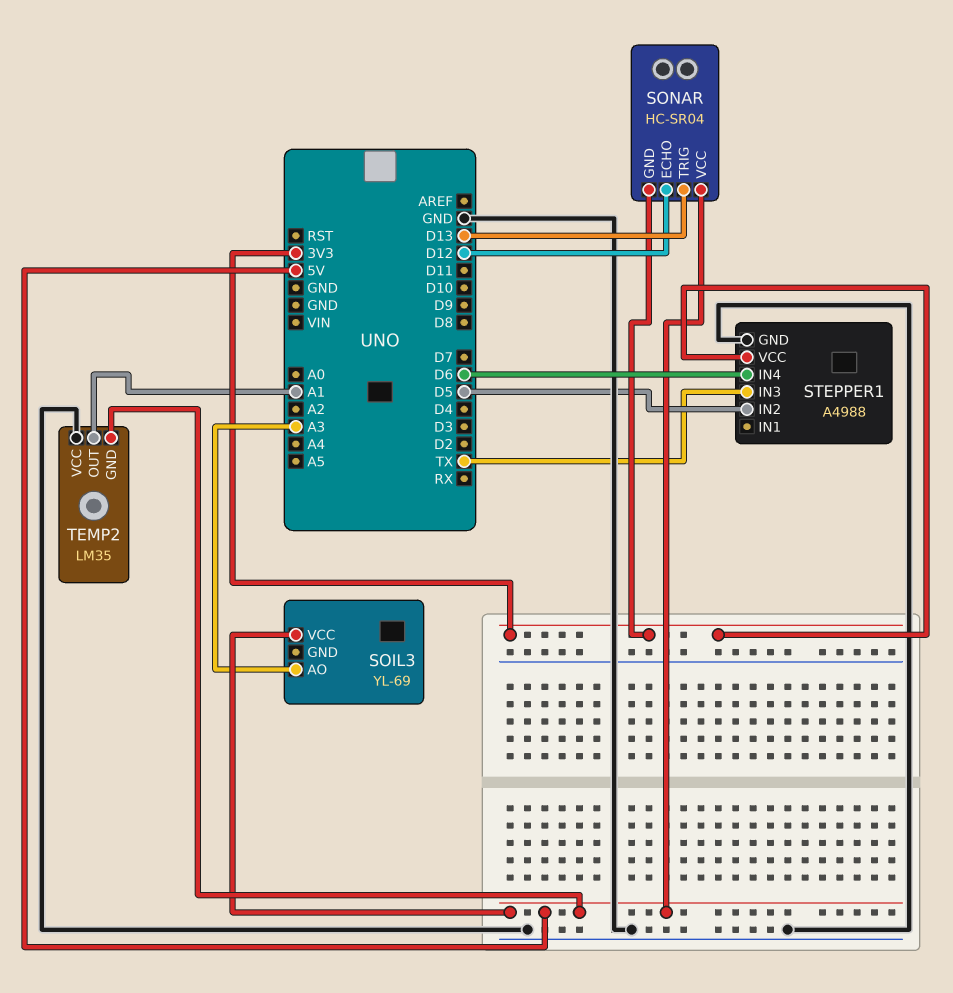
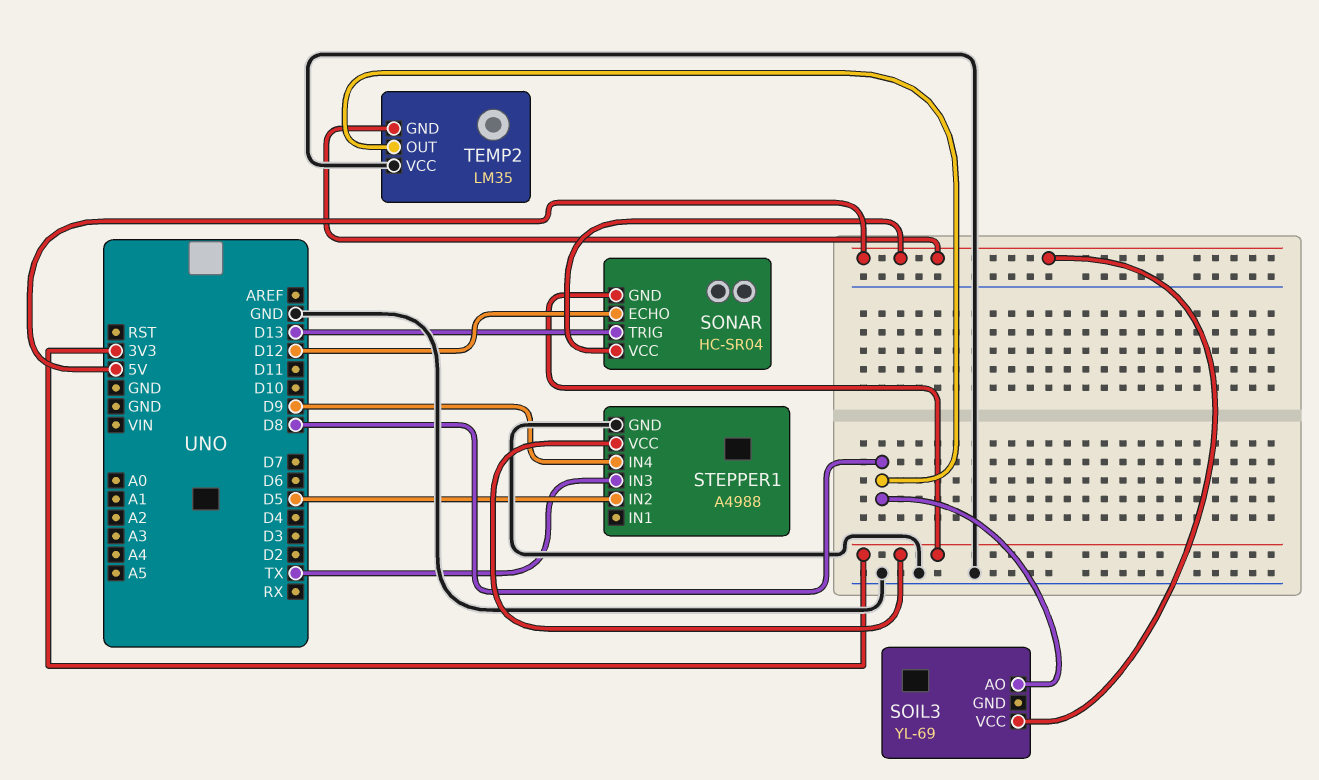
SOIL3 pin AO: A3 -> D8
STEPPER1 pin IN4: D6 -> D9
TEMP2 pin OUT: A1 -> D8

